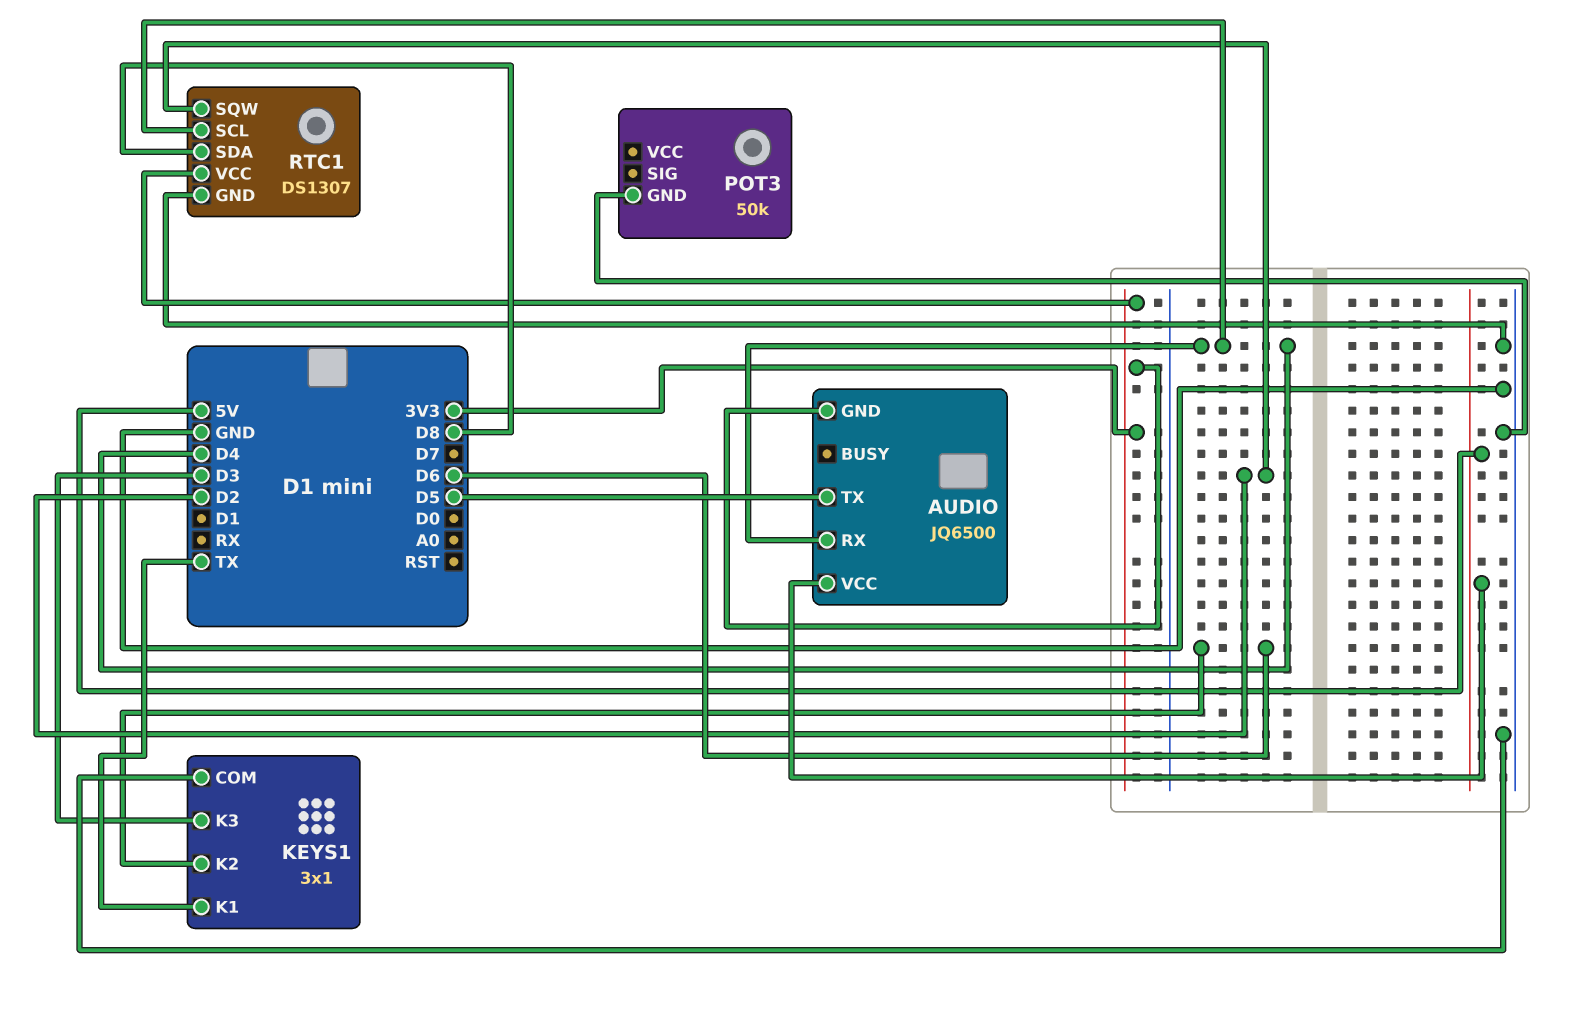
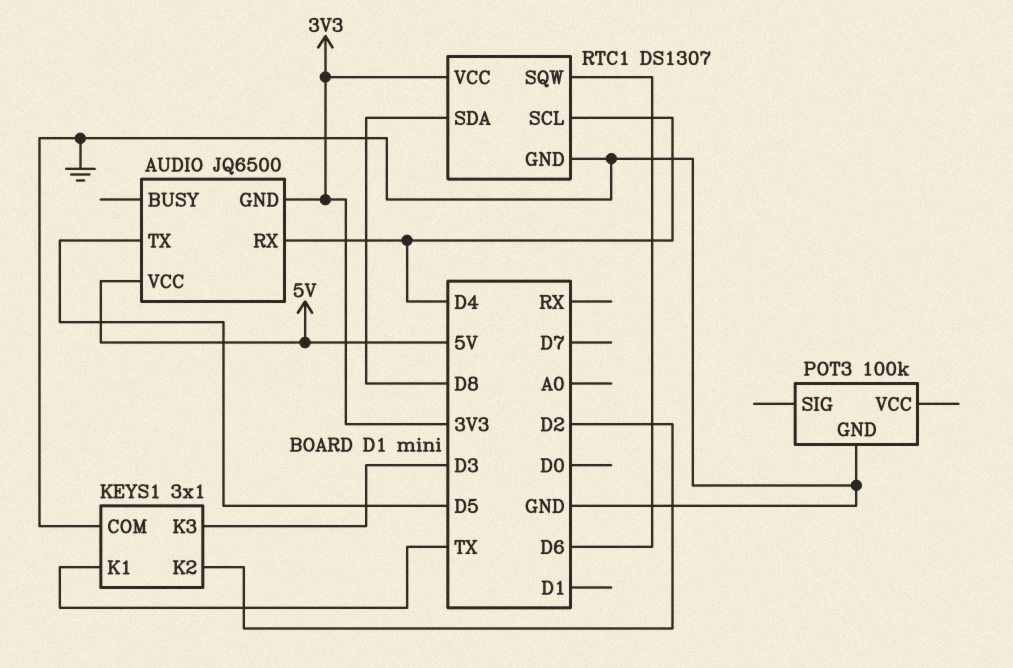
KEYS1 pin K2: D6 -> D2
POT3: 50k -> 100k
RTC1 pin SQW: D2 -> D6

